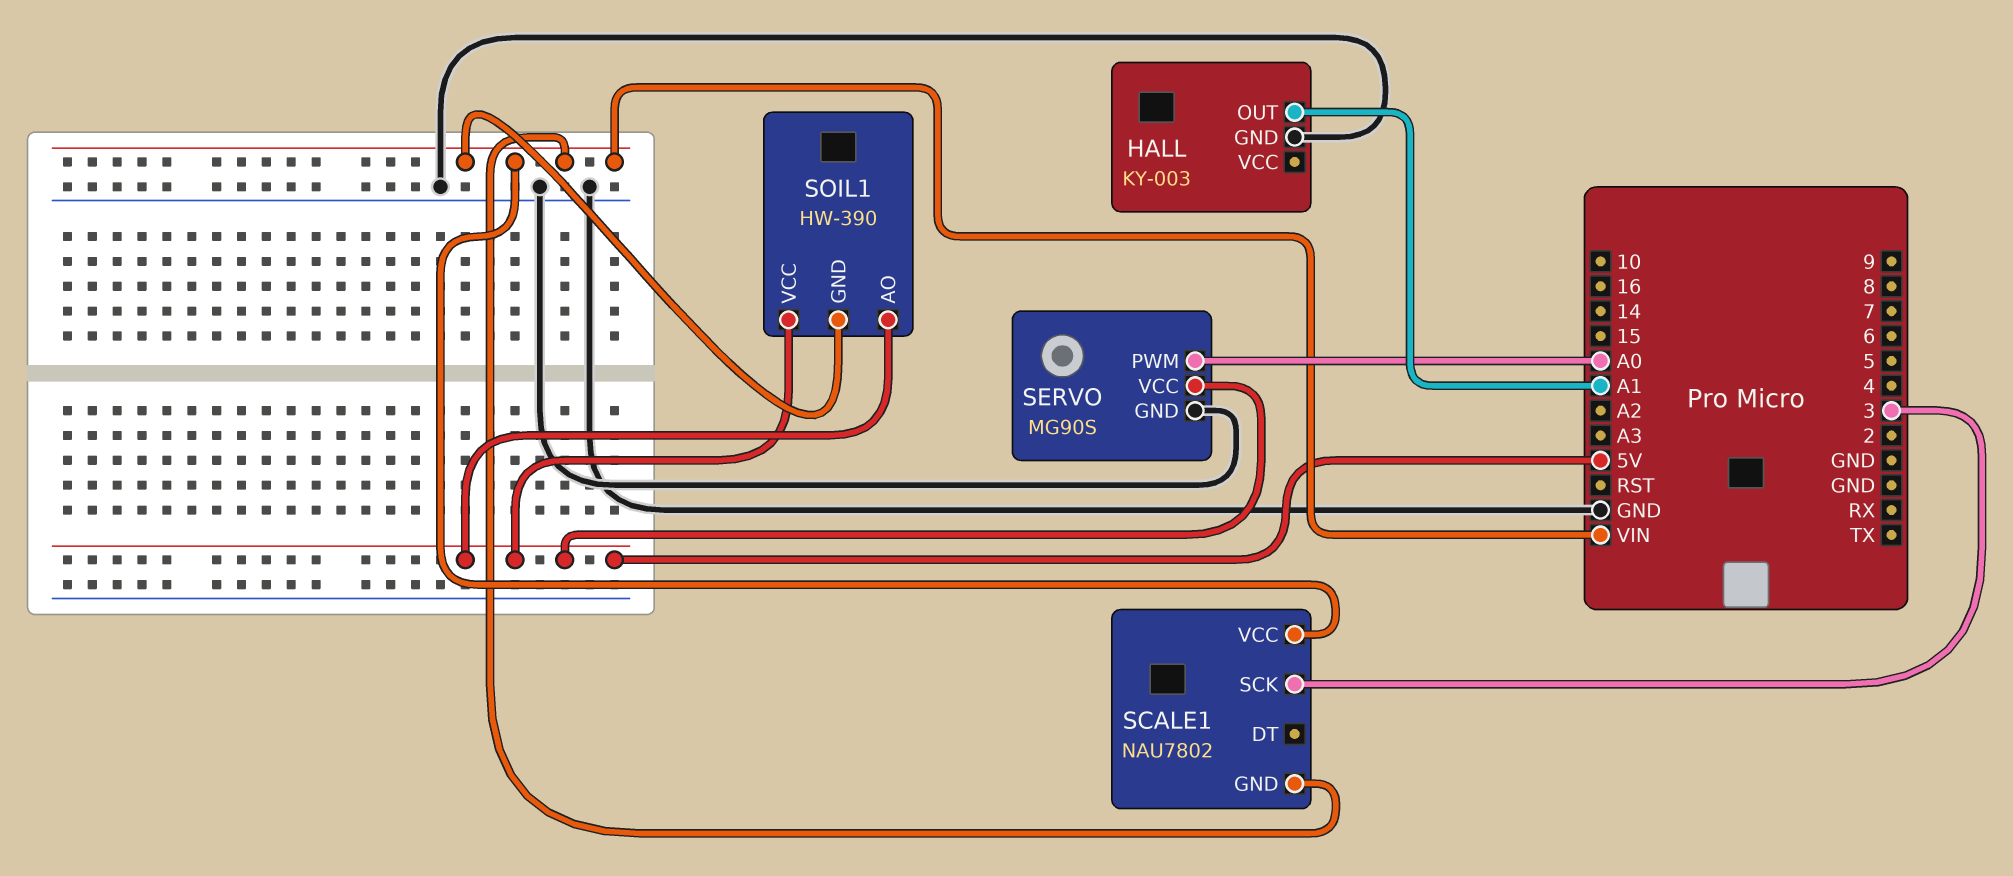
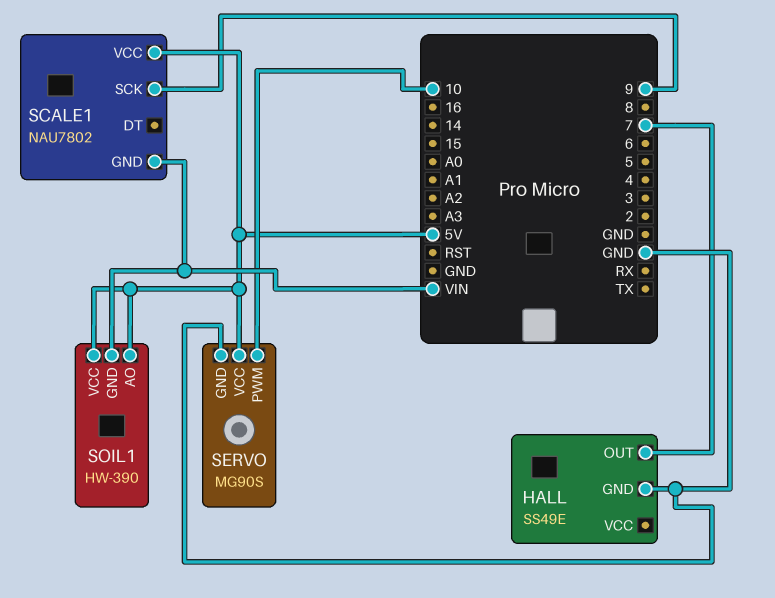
HALL: KY-003 -> SS49E
HALL pin OUT: A1 -> 7
SCALE1 pin SCK: 3 -> 9
SCALE1 pin VCC: VIN -> 5V
SERVO pin PWM: A0 -> 10

